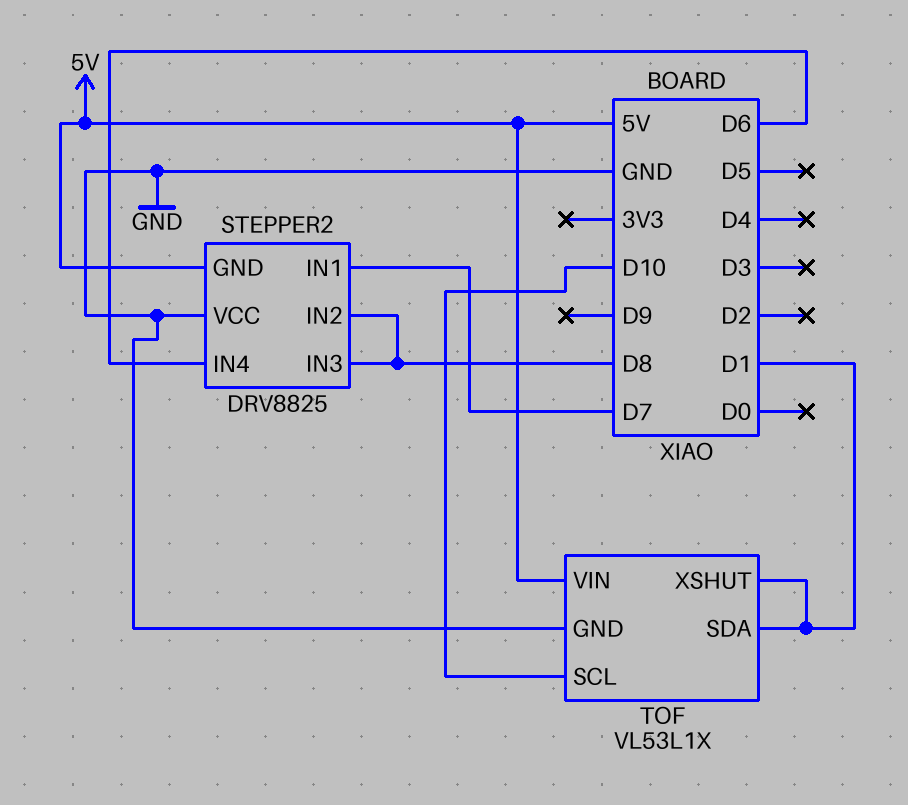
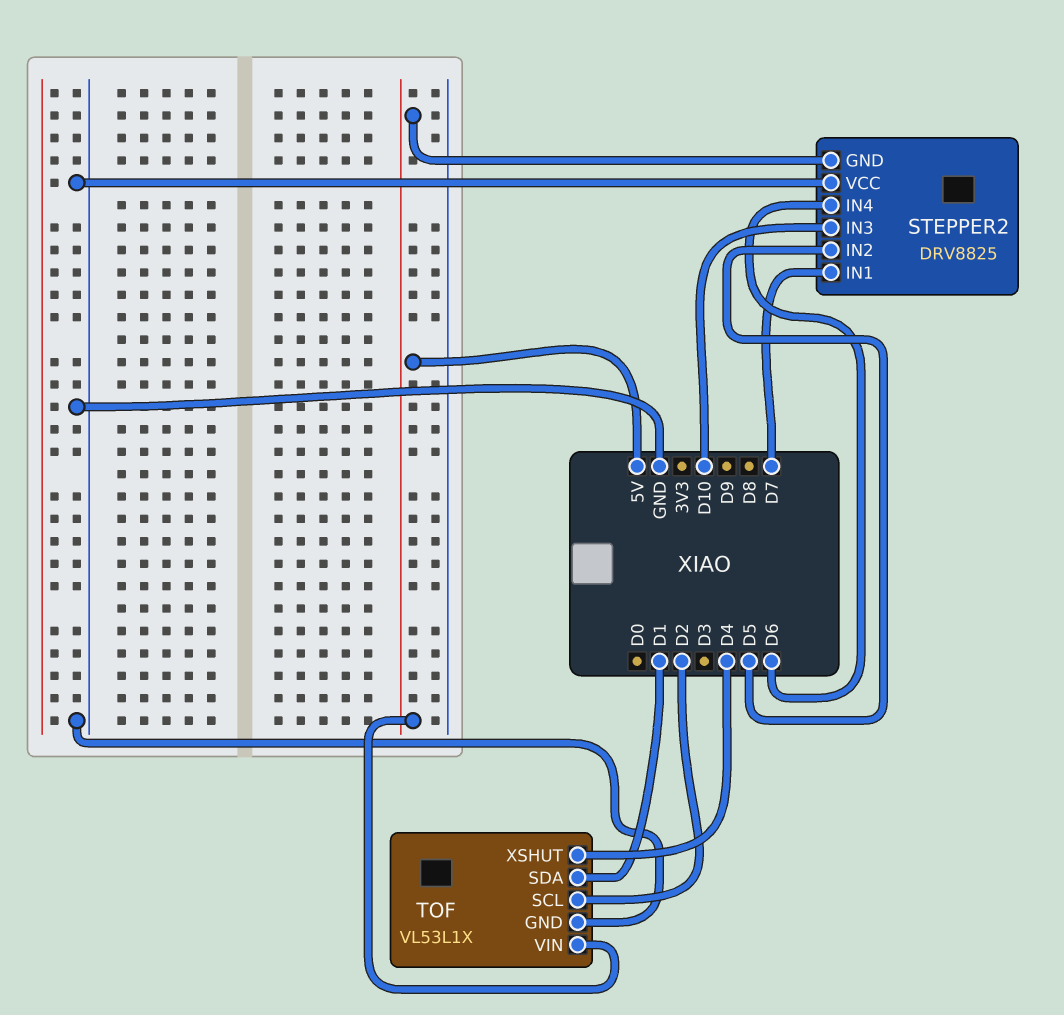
STEPPER2 pin IN2: D8 -> D5
STEPPER2 pin IN3: D8 -> D10
TOF pin SCL: D10 -> D2
TOF pin XSHUT: D1 -> D4

